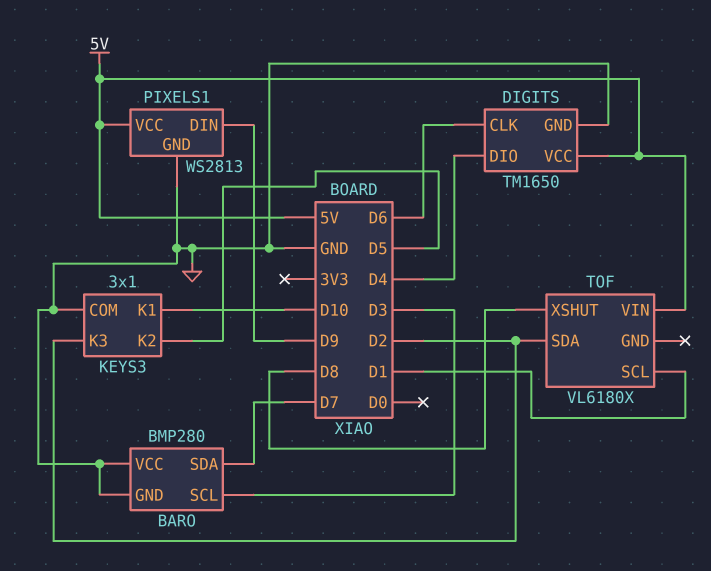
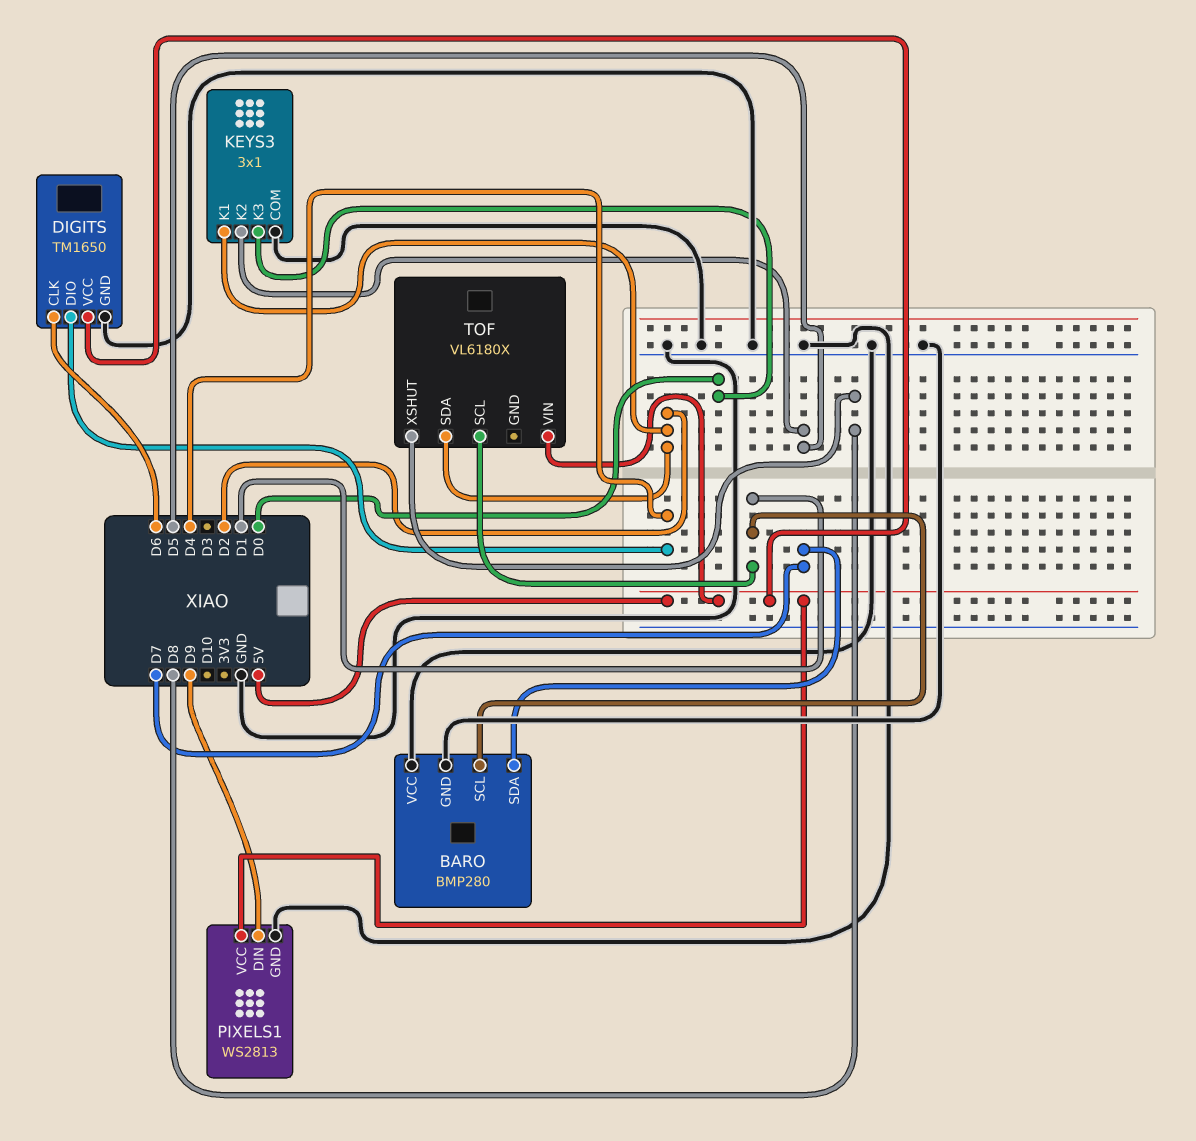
BARO pin SCL: D3 -> D1
KEYS3 pin K1: D10 -> D2
KEYS3 pin K3: D2 -> D0

